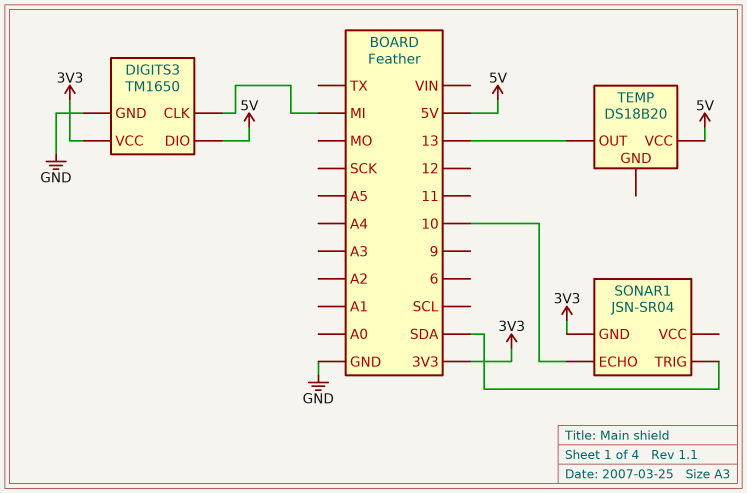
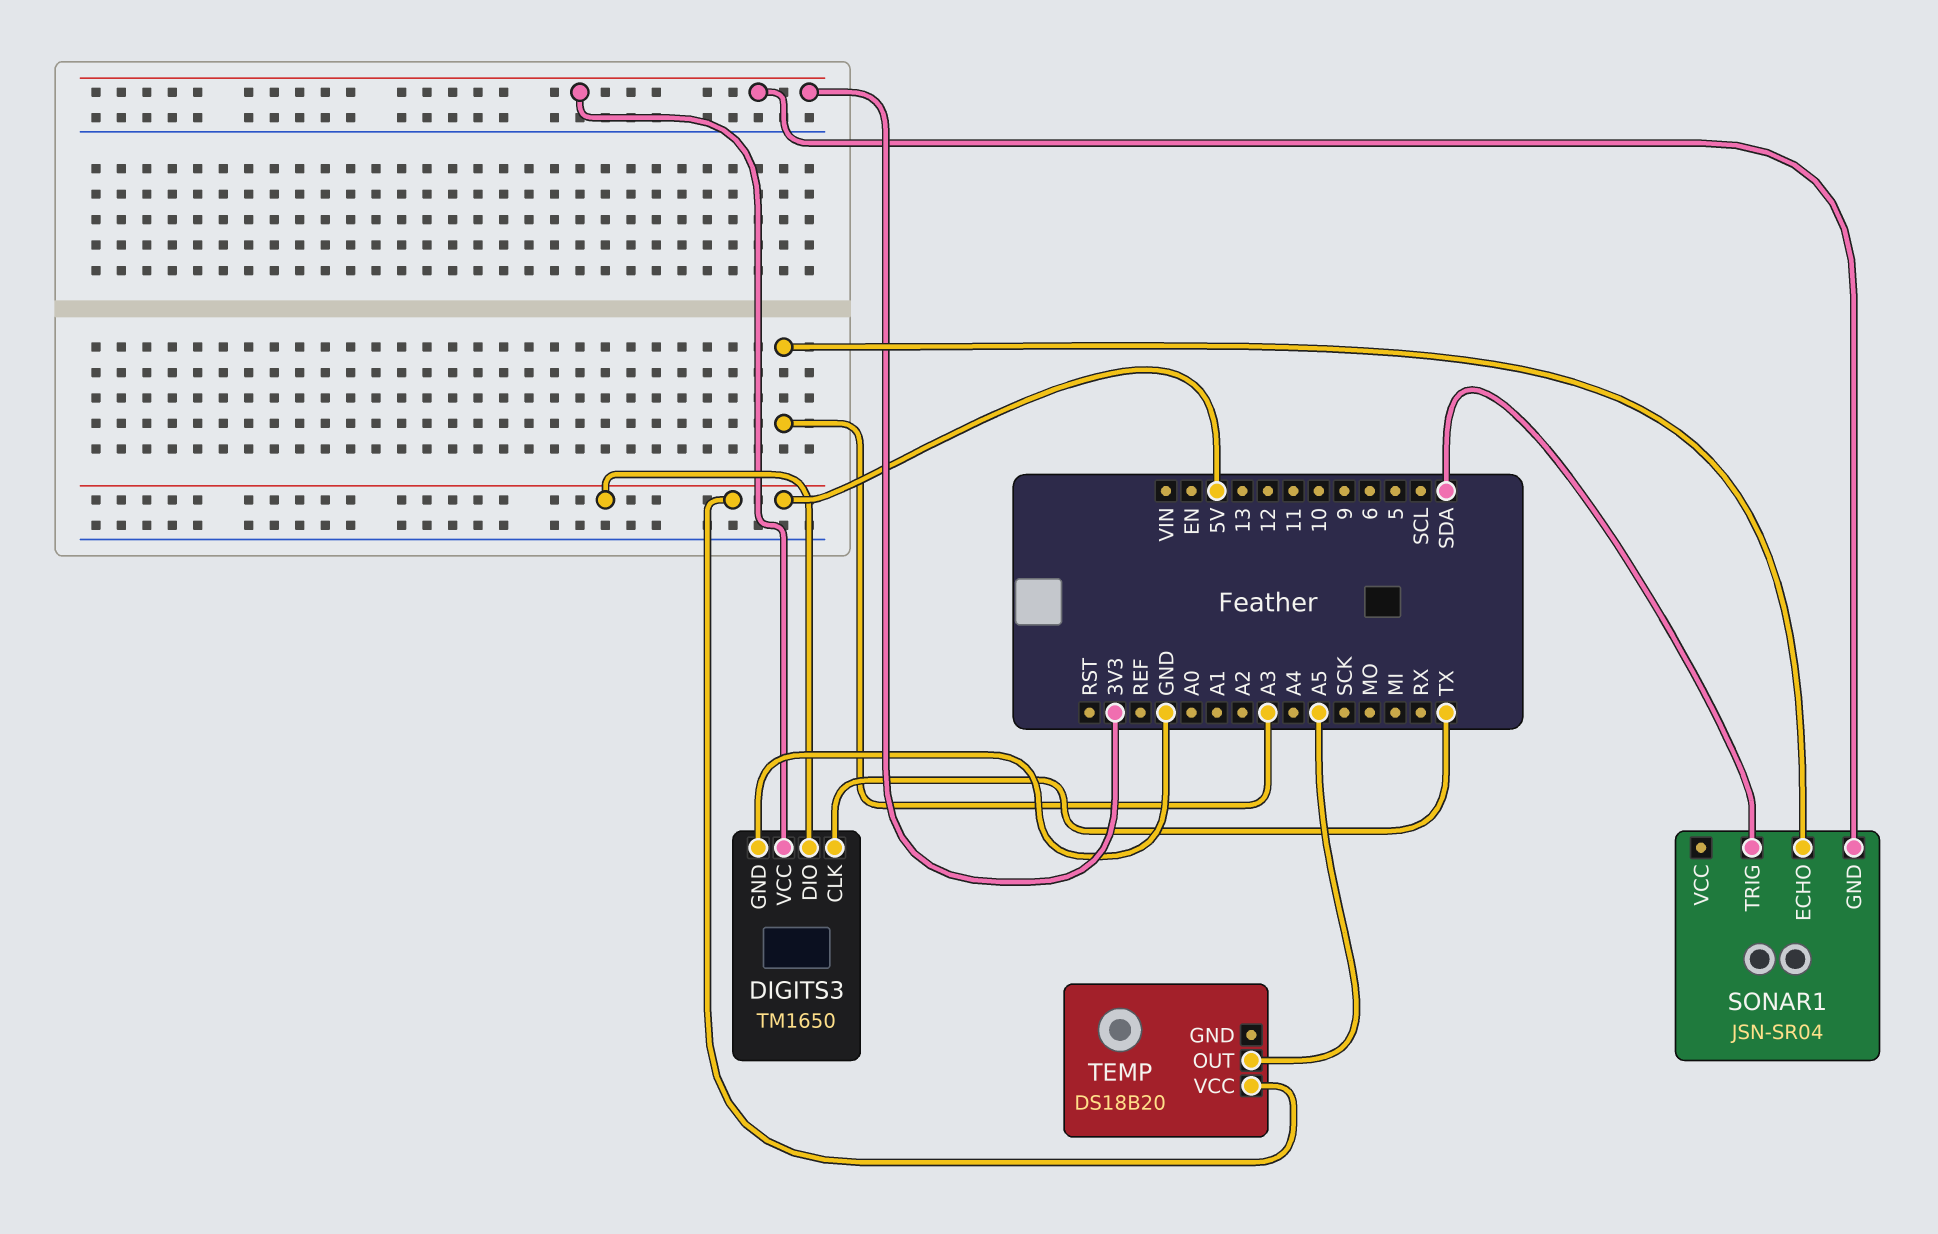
DIGITS3 pin CLK: MI -> TX
SONAR1 pin ECHO: 10 -> A3
TEMP pin OUT: 13 -> A5

